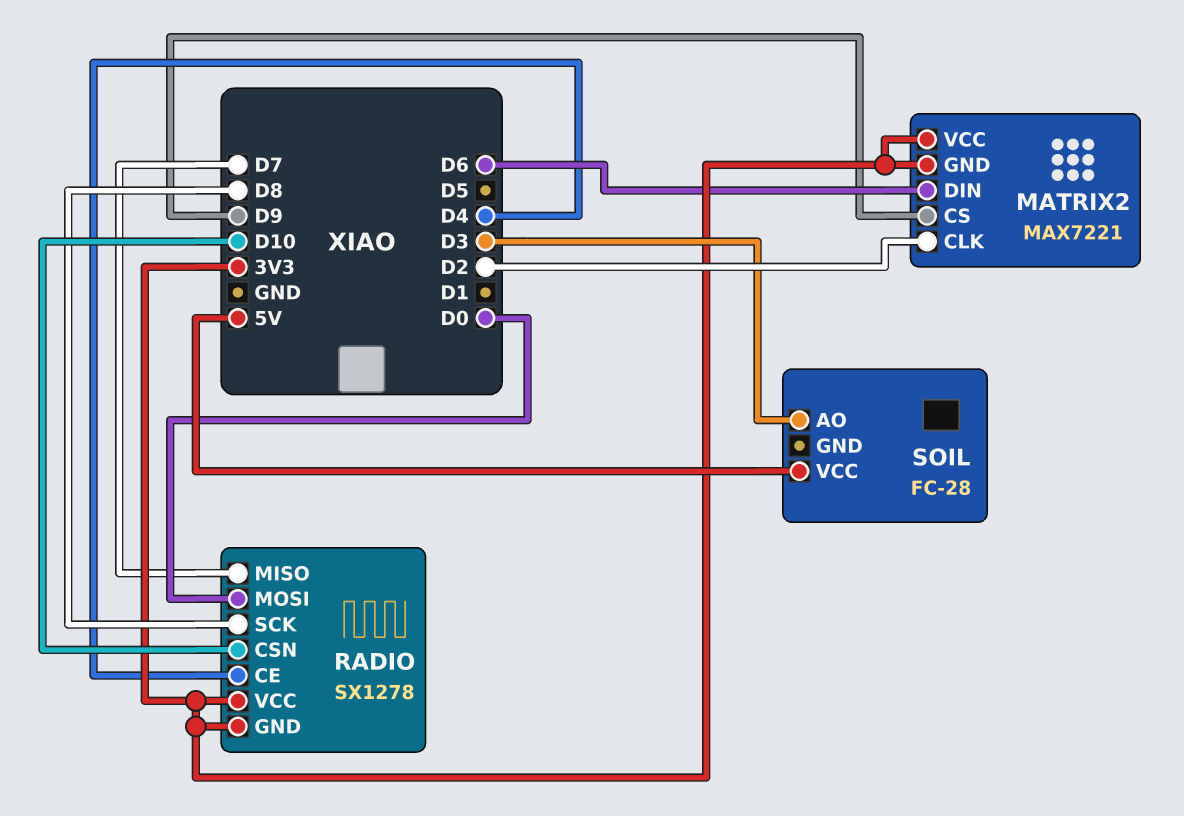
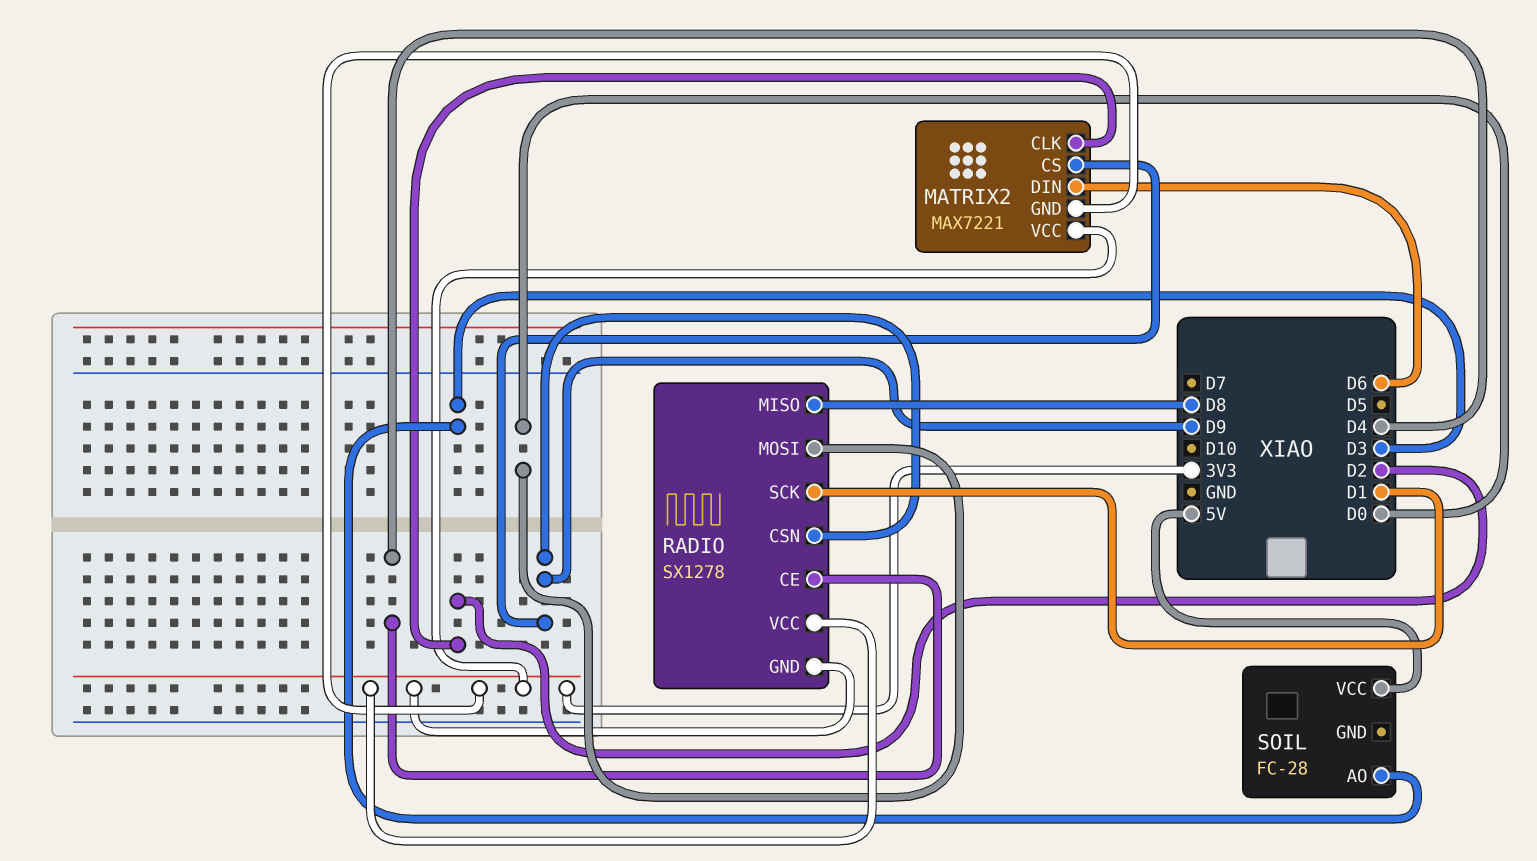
RADIO pin CSN: D10 -> D9
RADIO pin MISO: D7 -> D8
RADIO pin SCK: D8 -> D1

